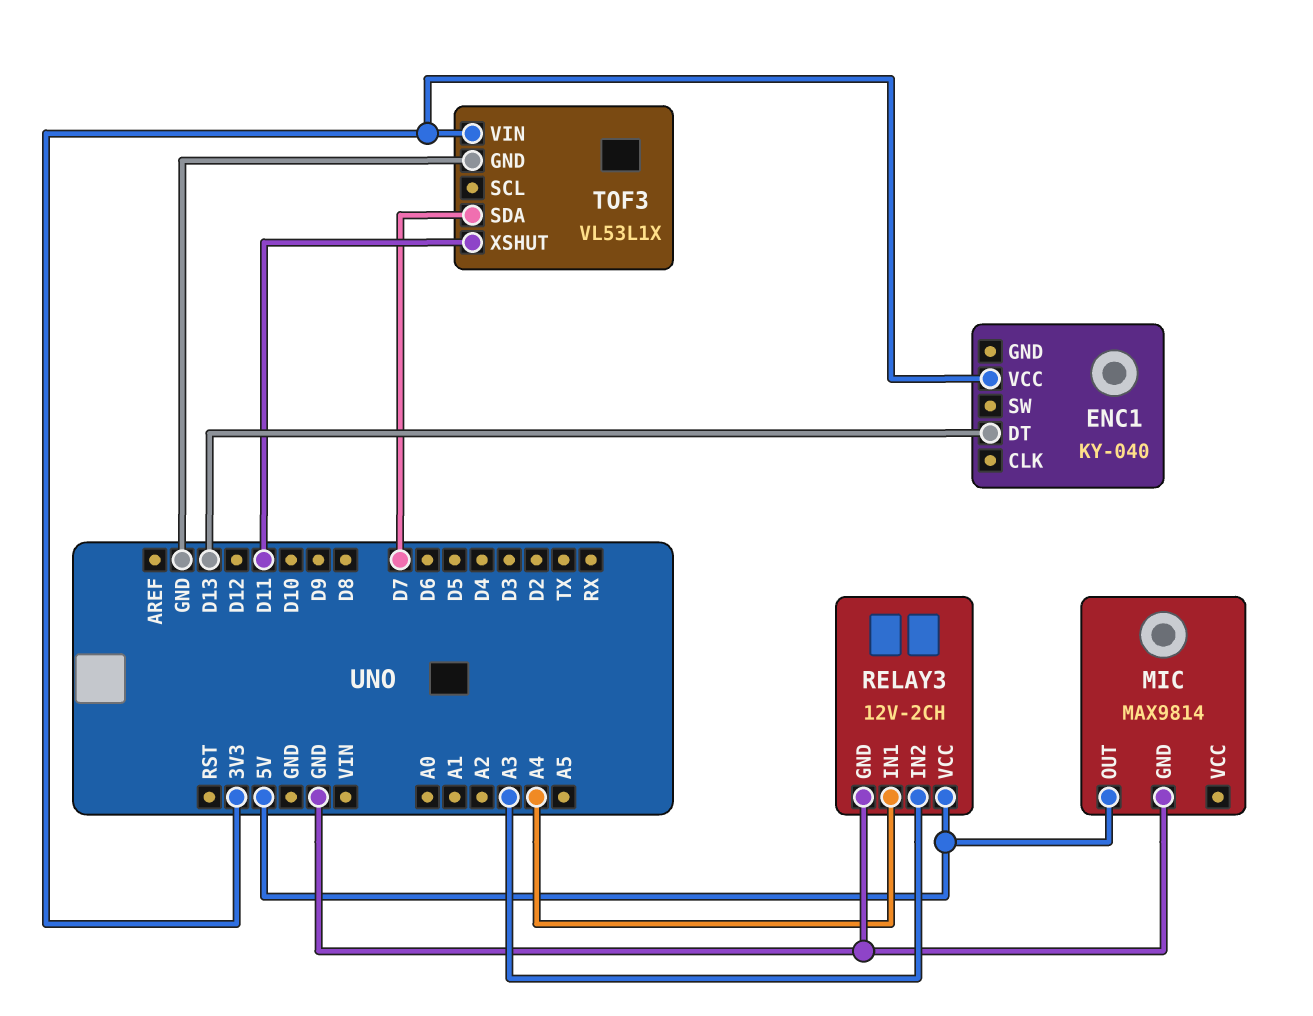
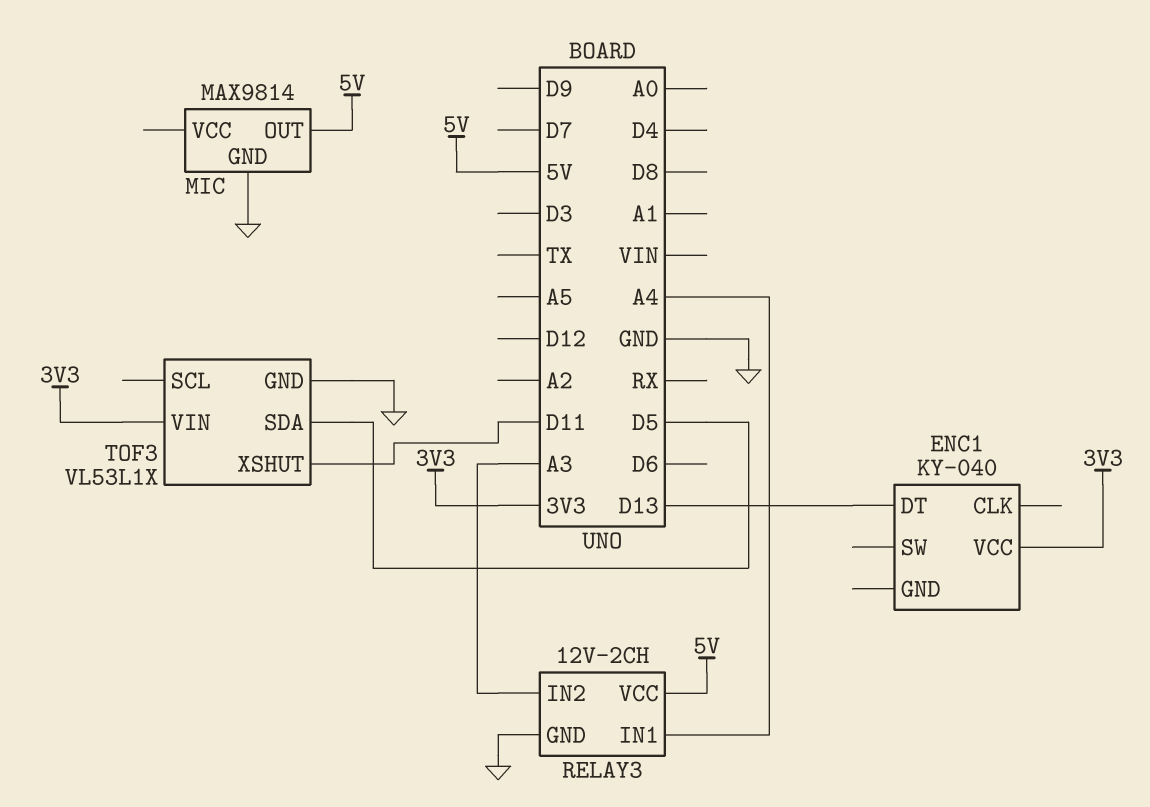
TOF3 pin SDA: D7 -> D5

